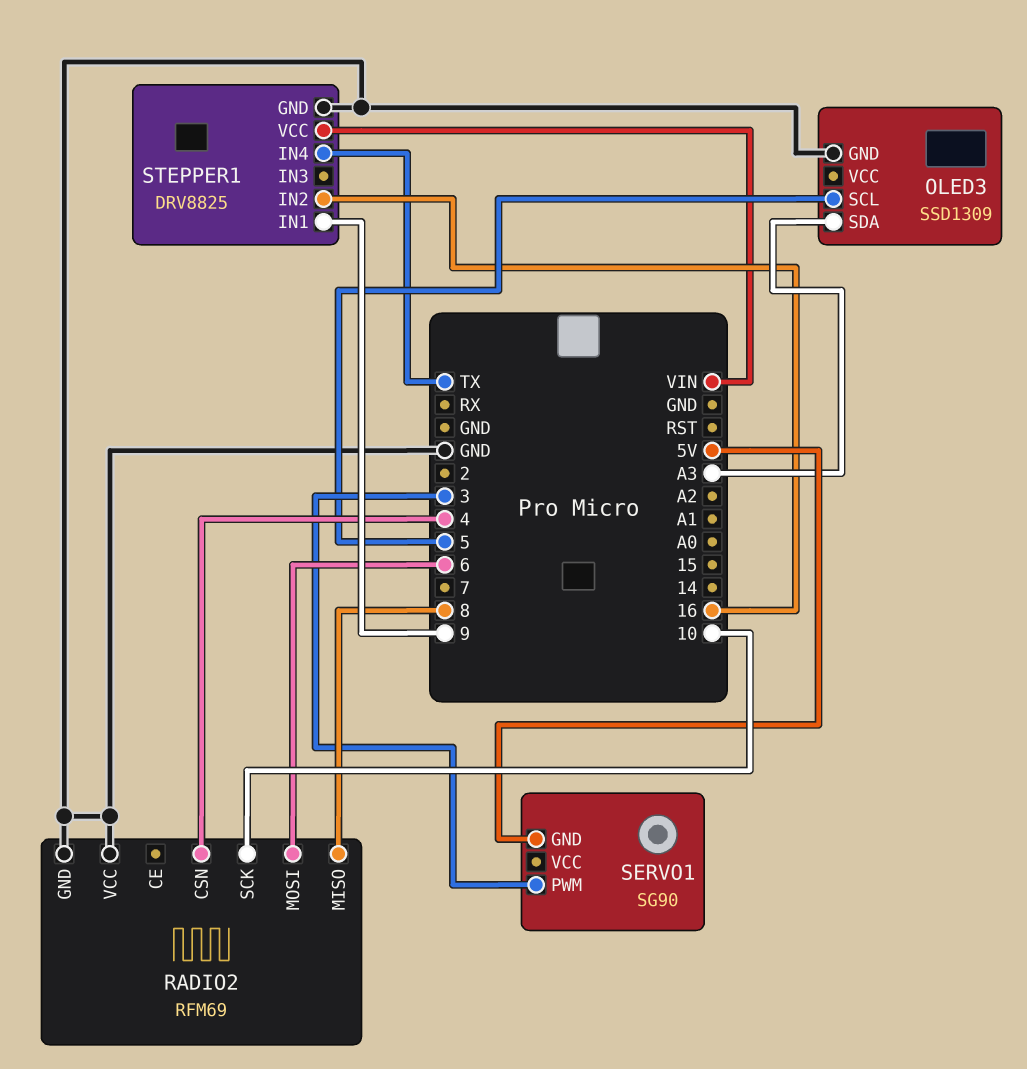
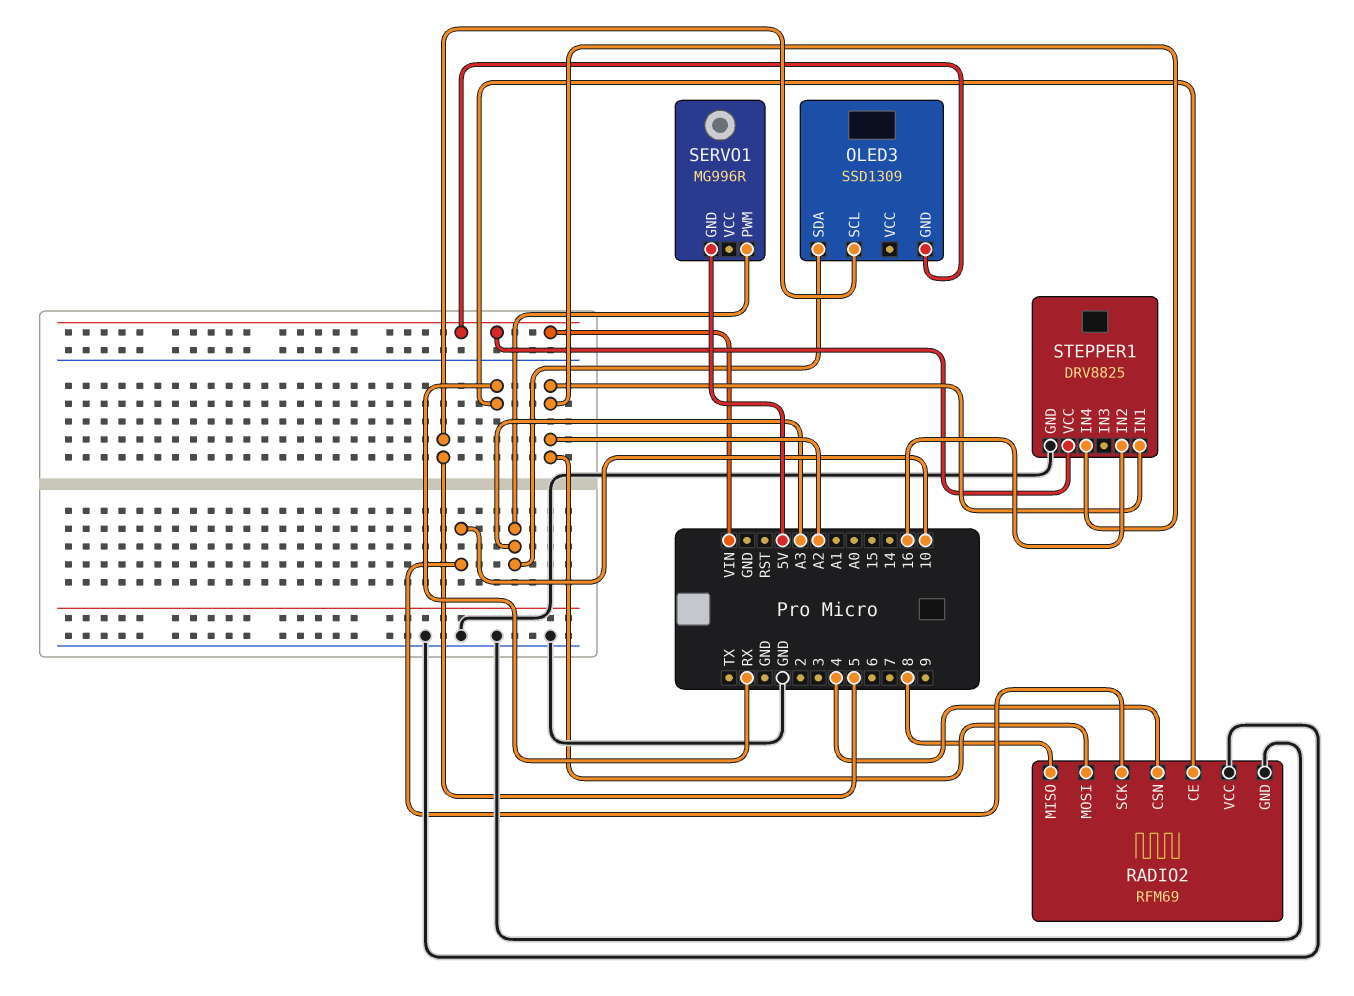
OLED3 pin GND: GND -> VIN
RADIO2 pin CE: none -> RX
RADIO2 pin MOSI: 6 -> A2
SERVO1: SG90 -> MG996R
SERVO1 pin PWM: 3 -> A3
STEPPER1 pin IN1: 9 -> A2
STEPPER1 pin IN4: TX -> A2

